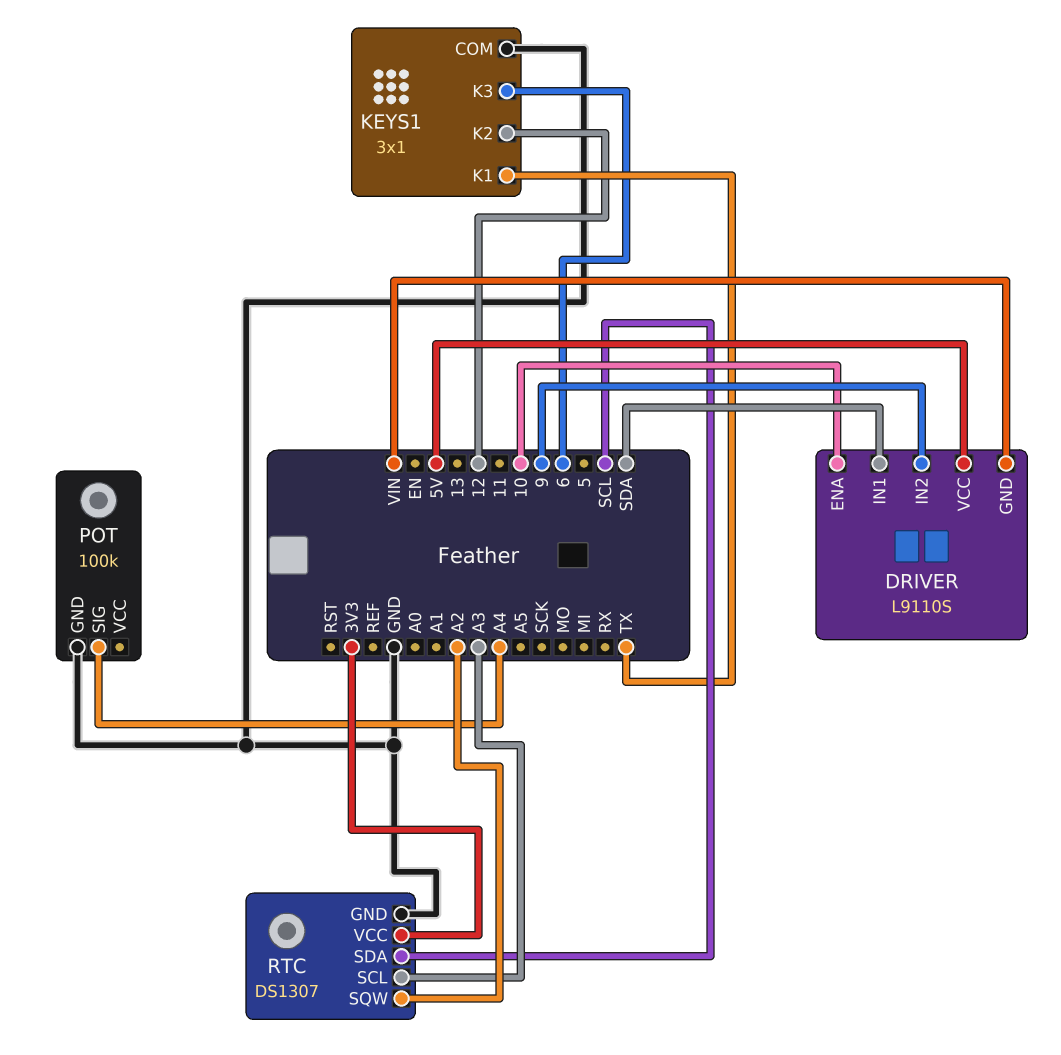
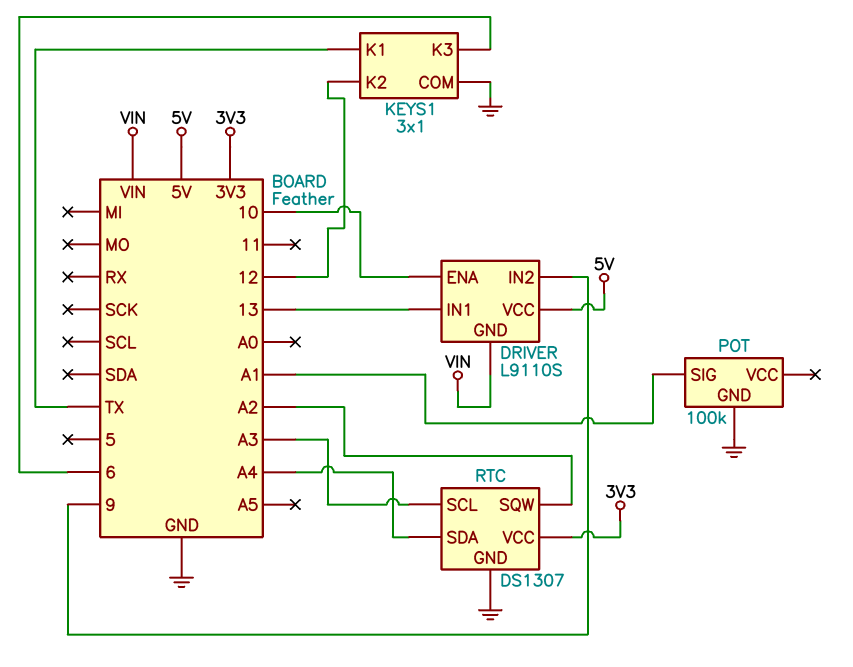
DRIVER pin IN1: SDA -> 13
POT pin SIG: A4 -> A1
RTC pin SDA: SCL -> A4

